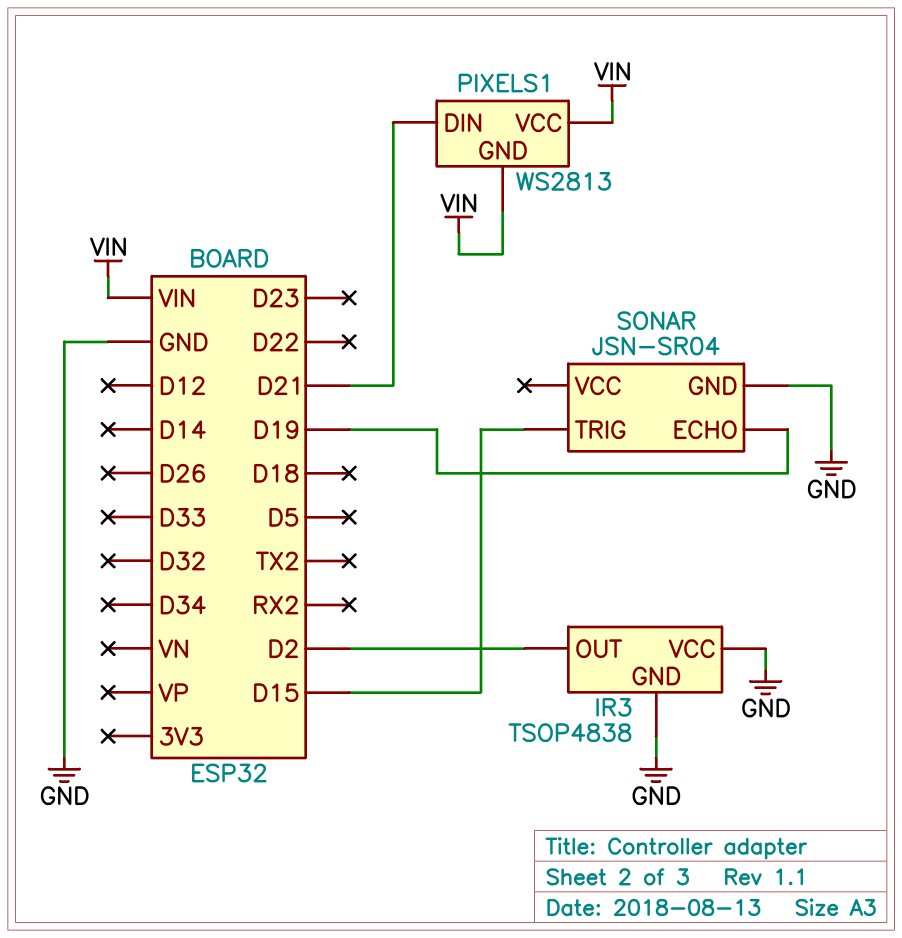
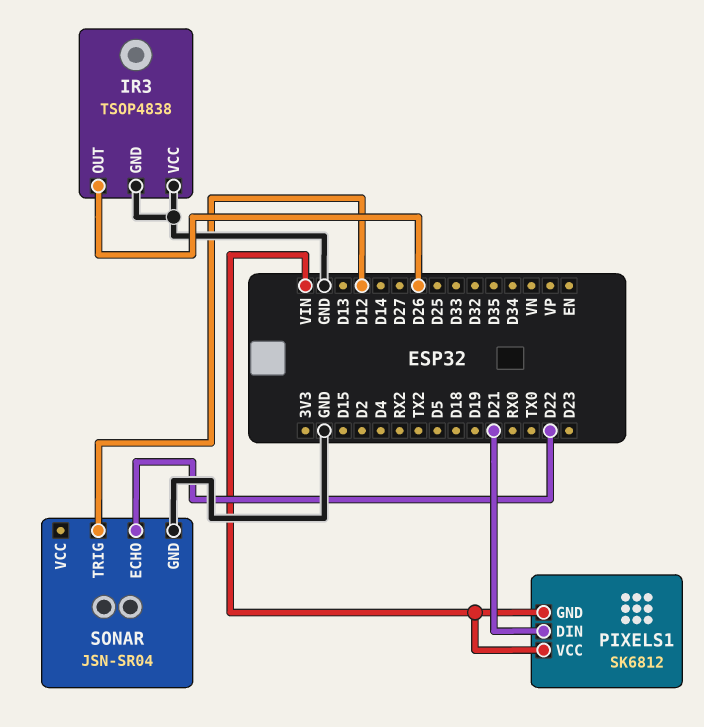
IR3 pin OUT: D2 -> D26
PIXELS1: WS2813 -> SK6812
SONAR pin ECHO: D19 -> D22
SONAR pin TRIG: D15 -> D12

